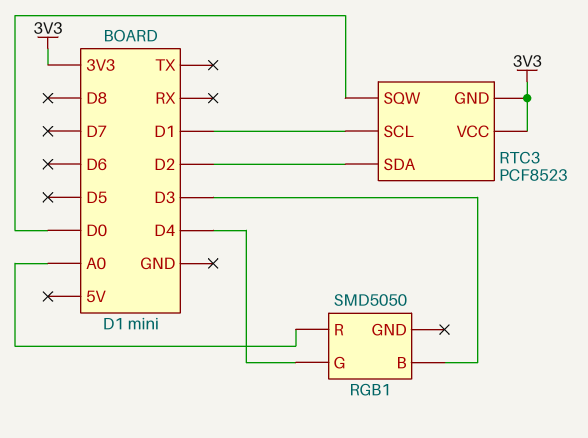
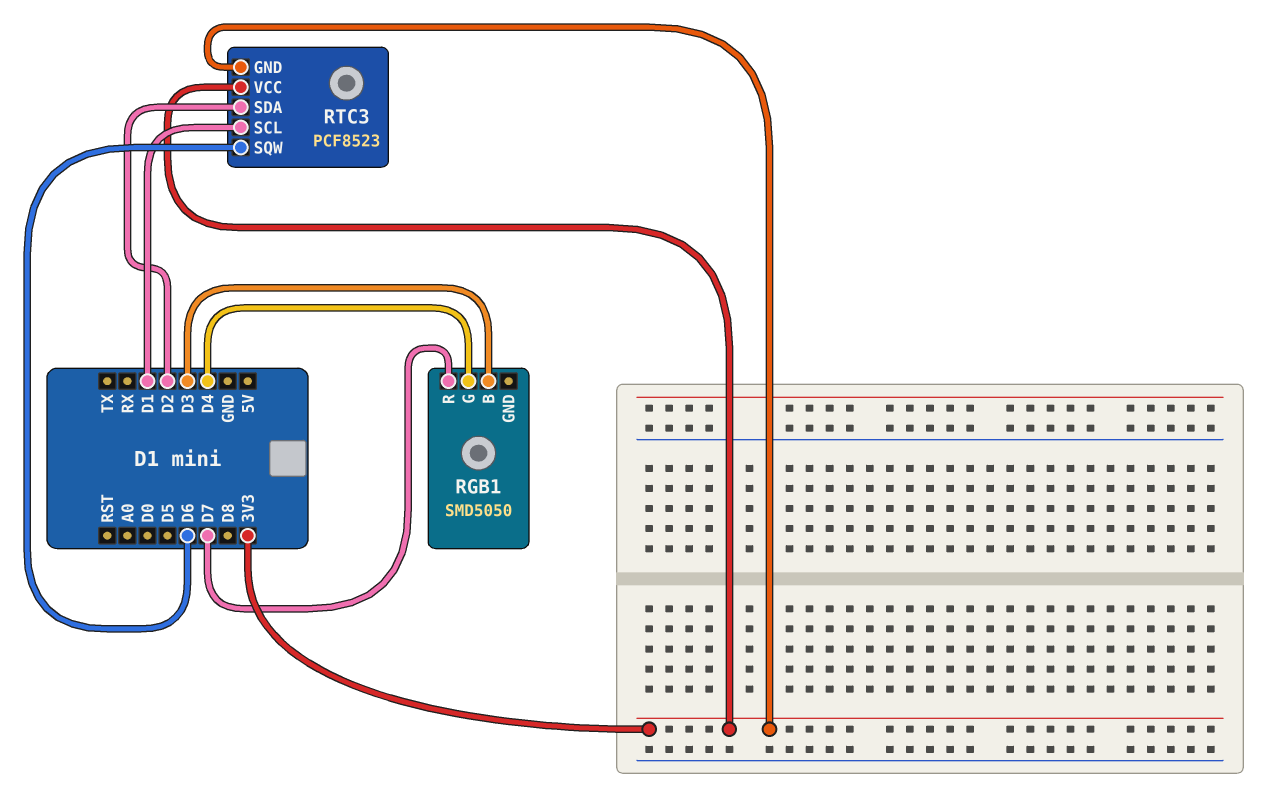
RGB1 pin R: A0 -> D7
RTC3 pin SQW: D0 -> D6

